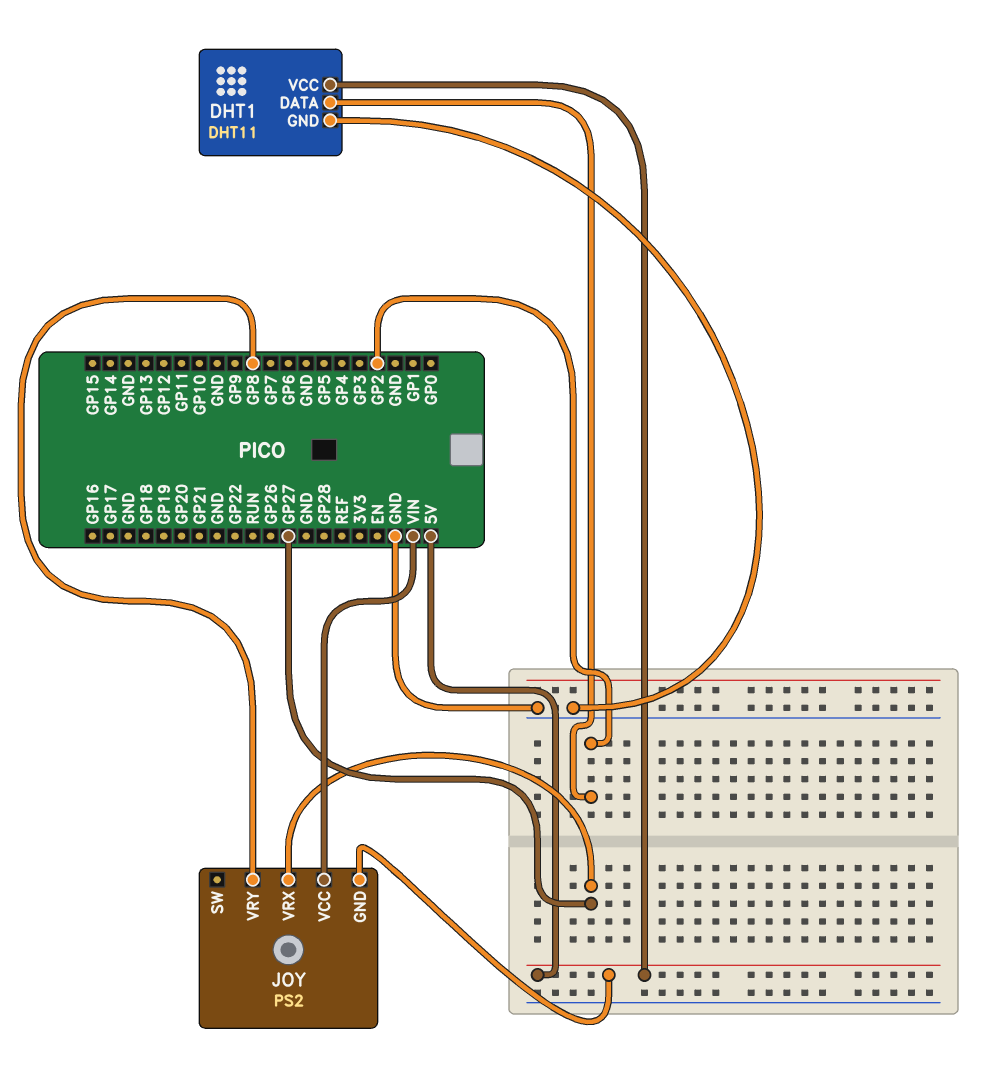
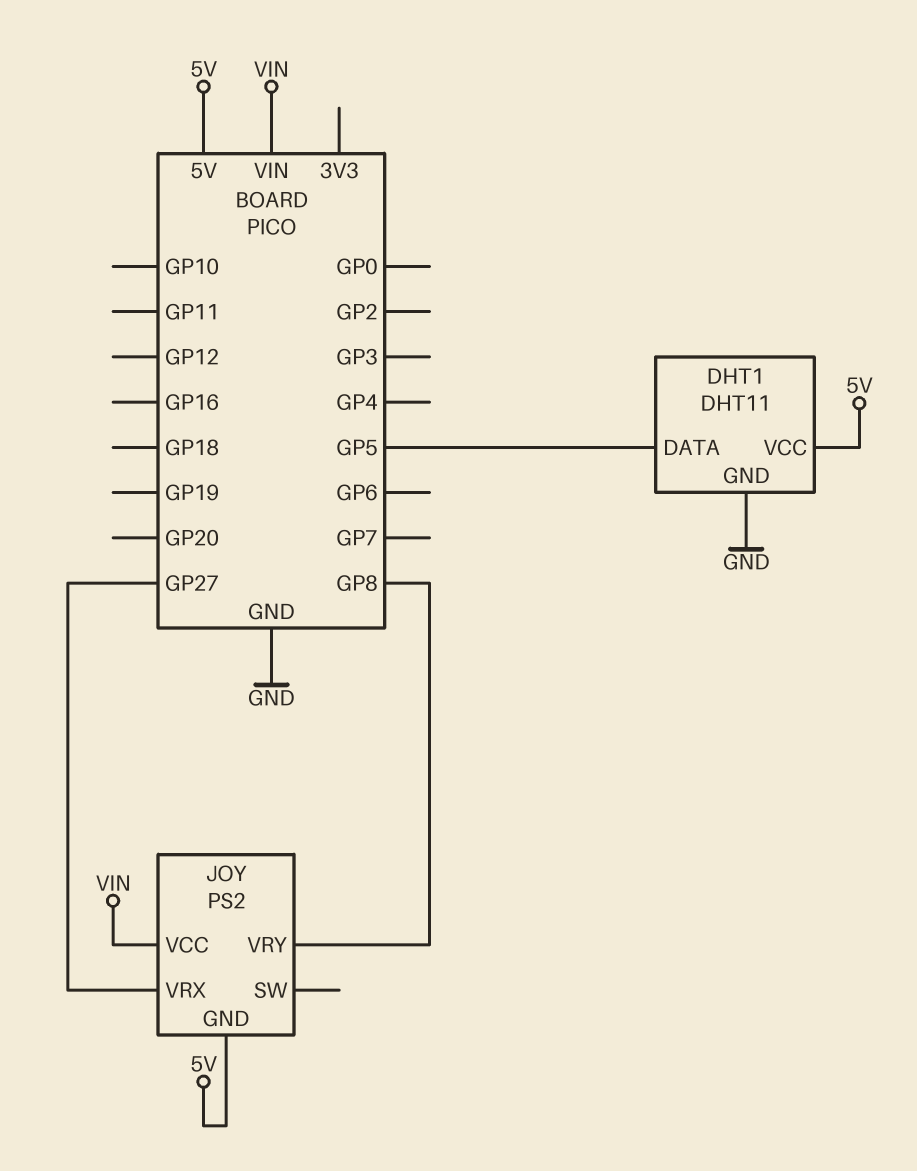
DHT1 pin DATA: GP2 -> GP5

